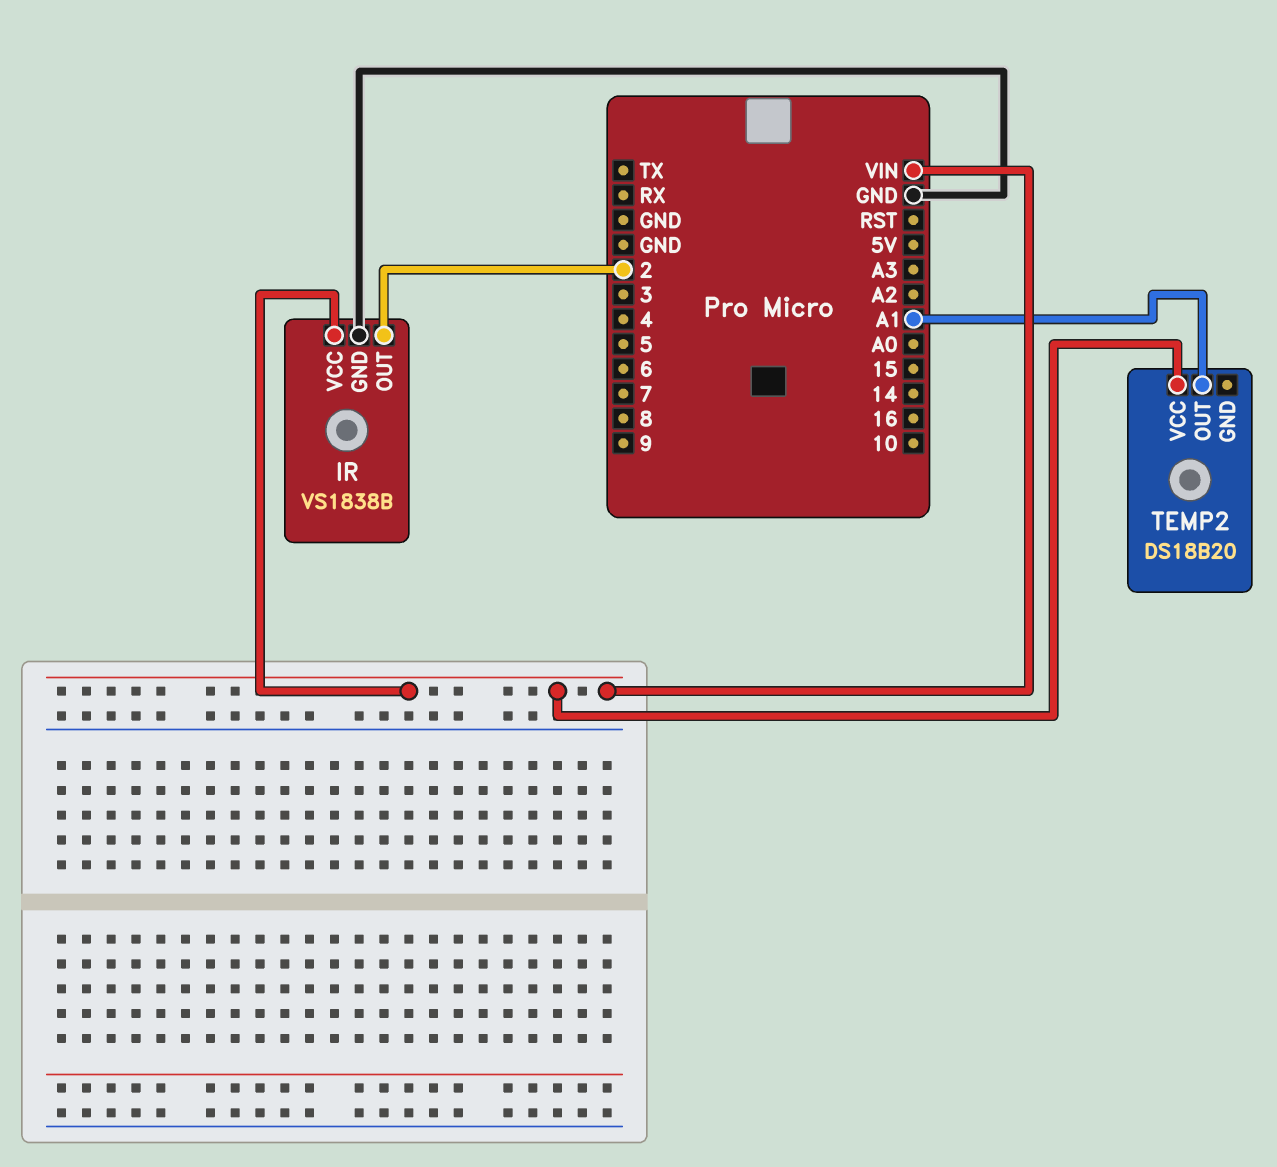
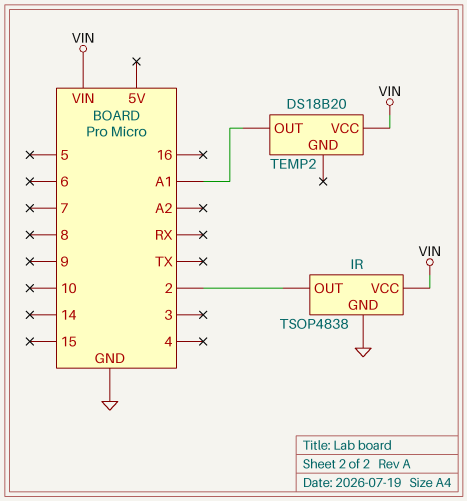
IR: VS1838B -> TSOP4838

